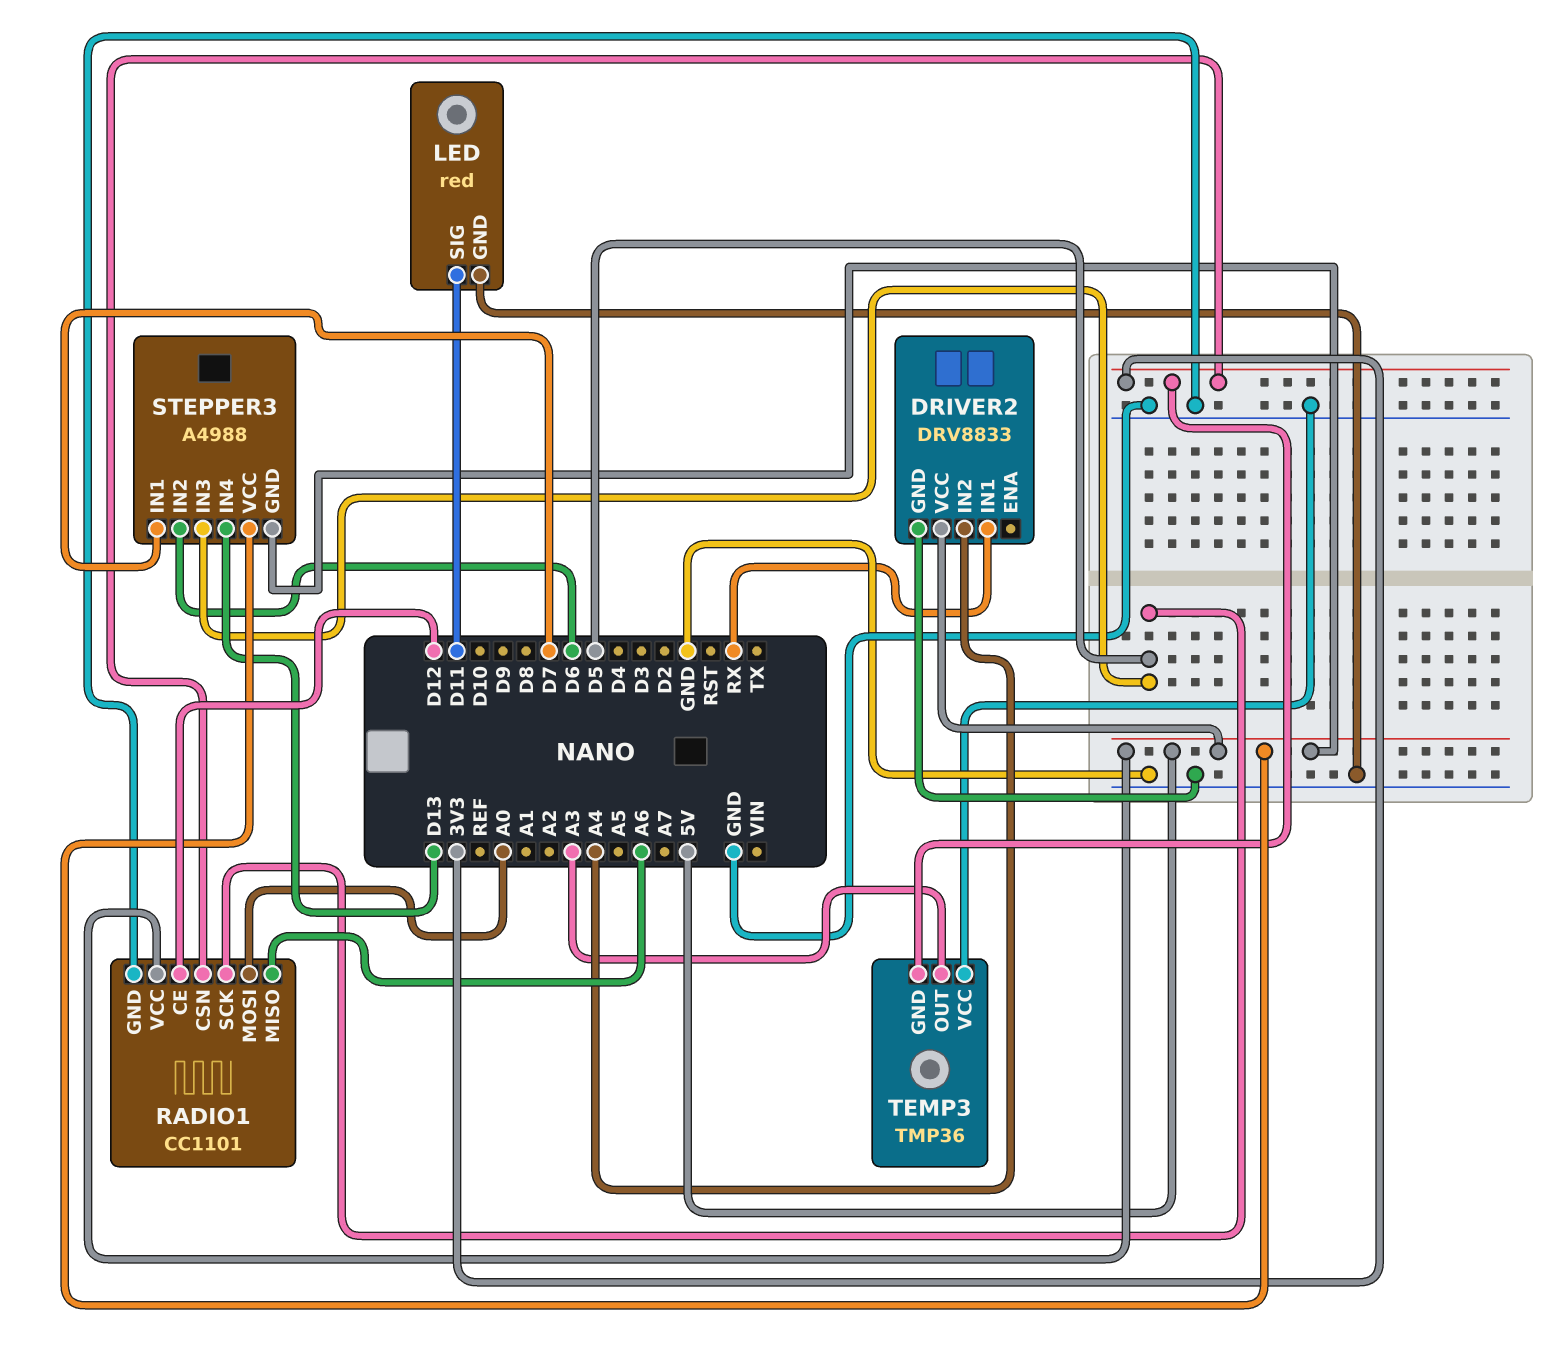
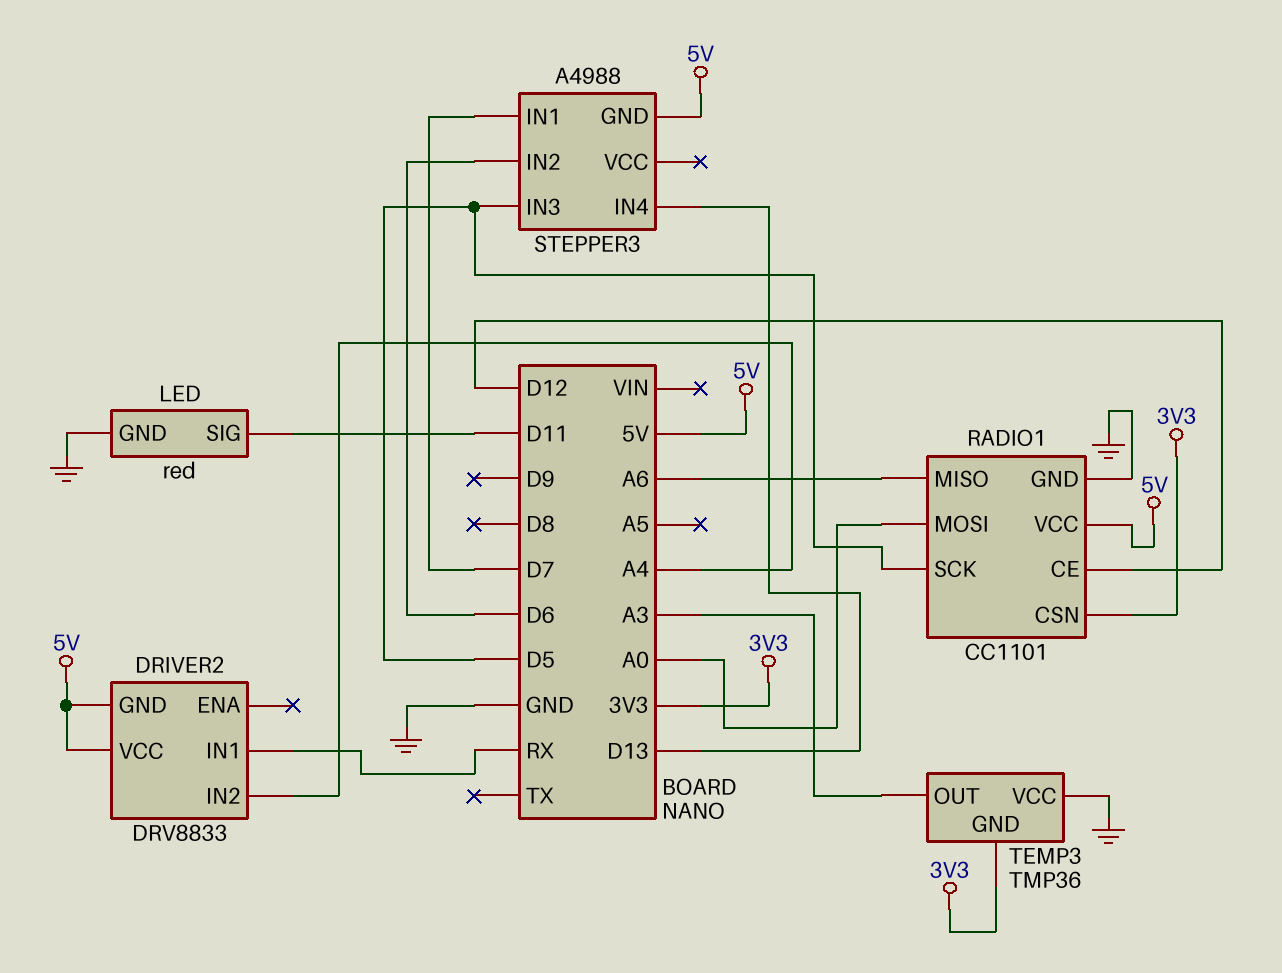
DRIVER2 pin GND: GND -> 5V
STEPPER3 pin VCC: 5V -> none

